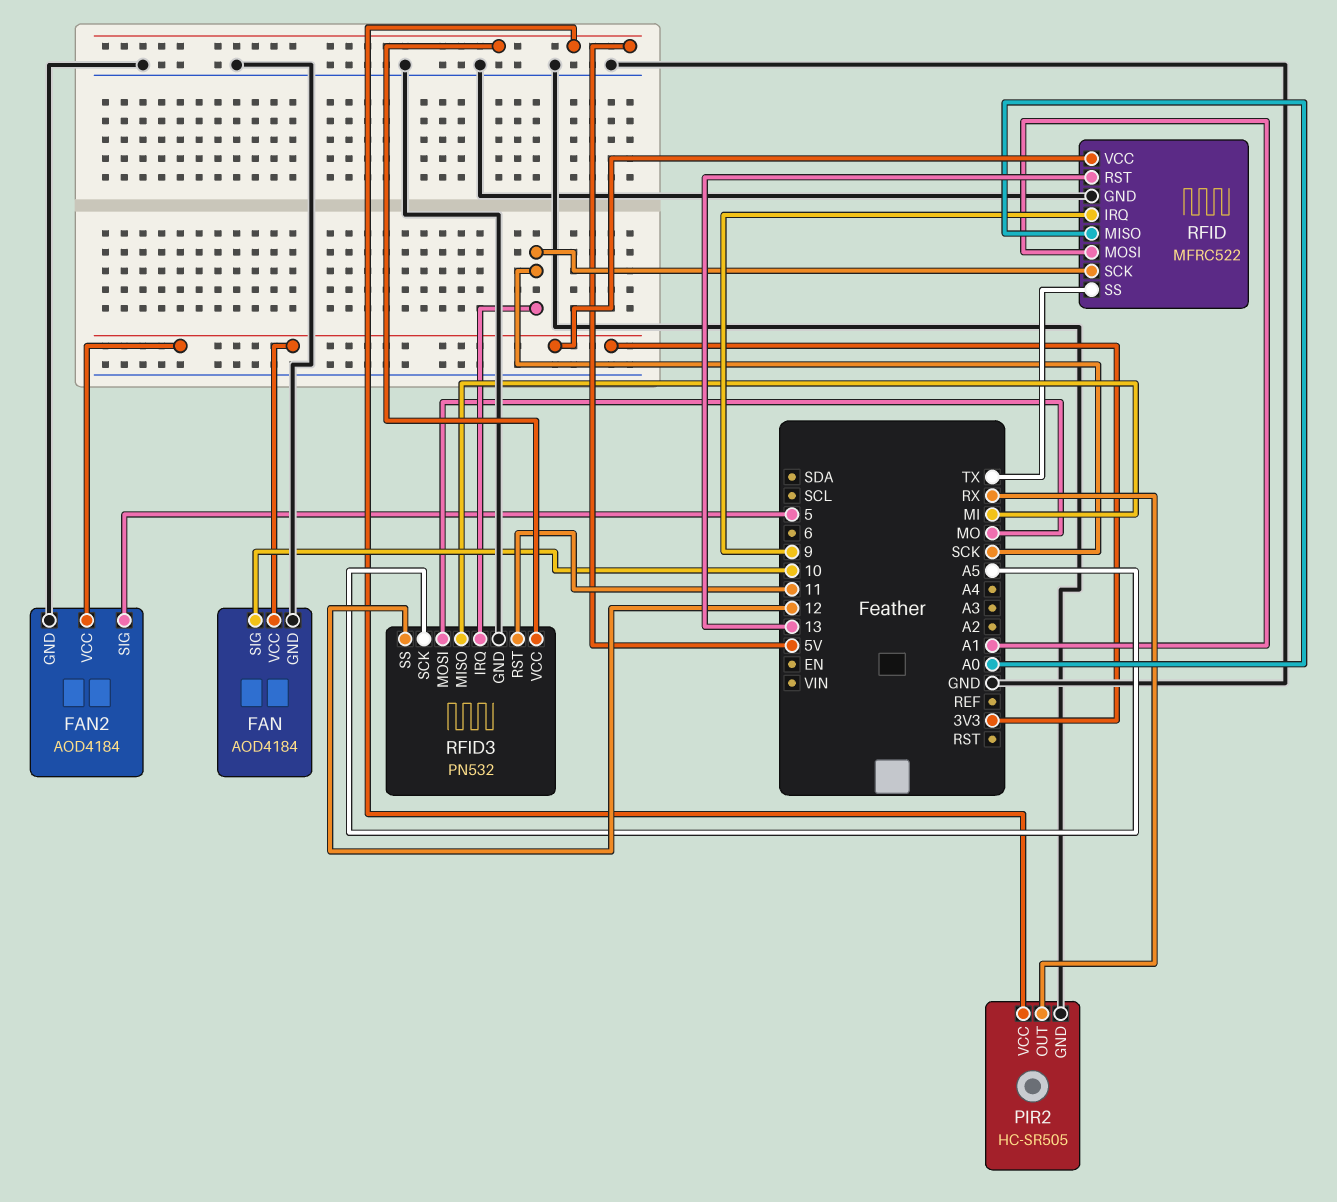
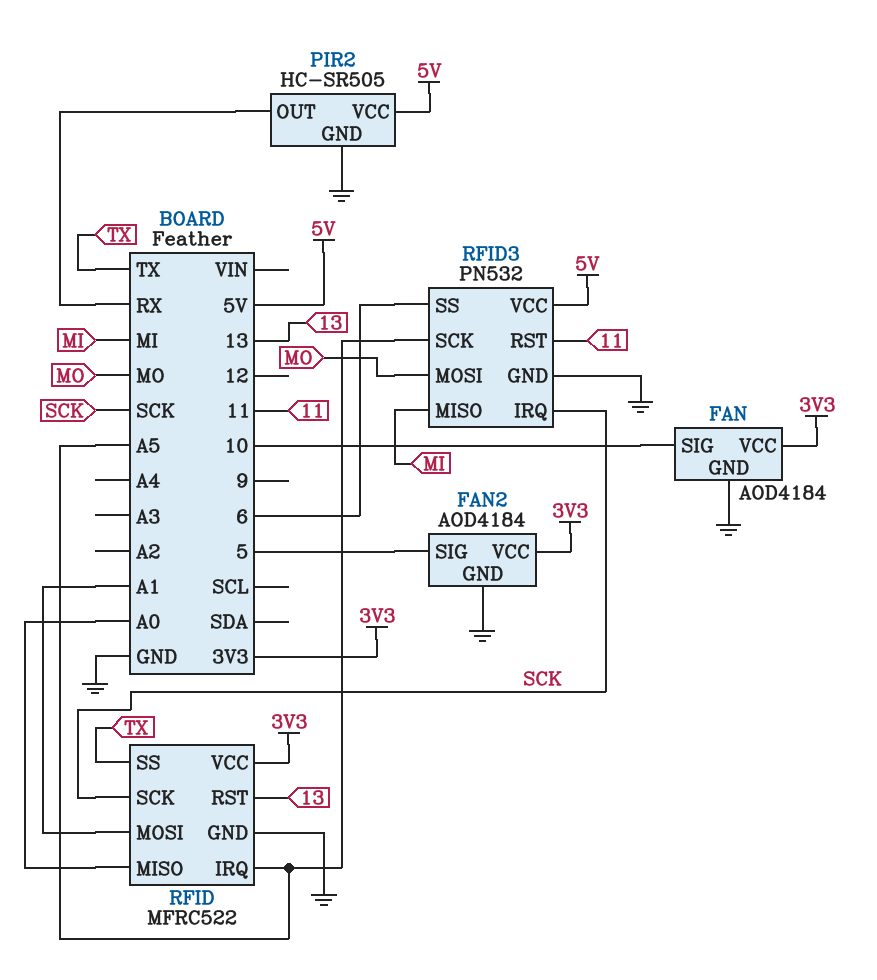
RFID pin IRQ: 9 -> A5
RFID3 pin SS: 12 -> 6

